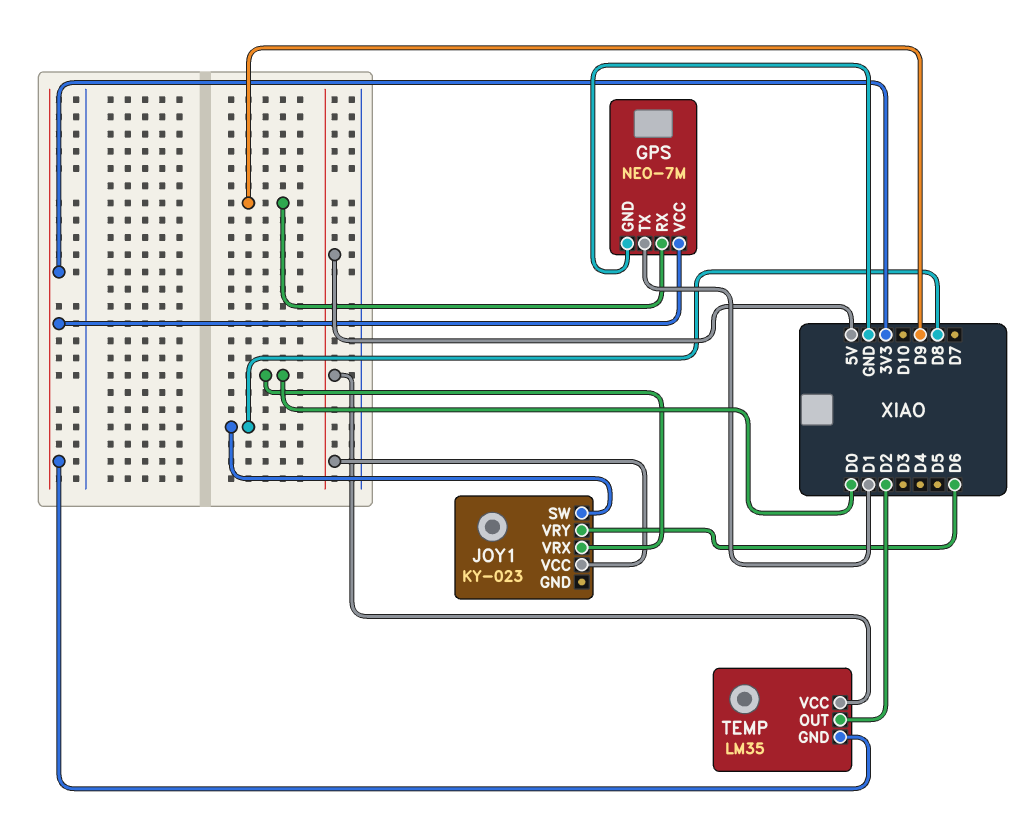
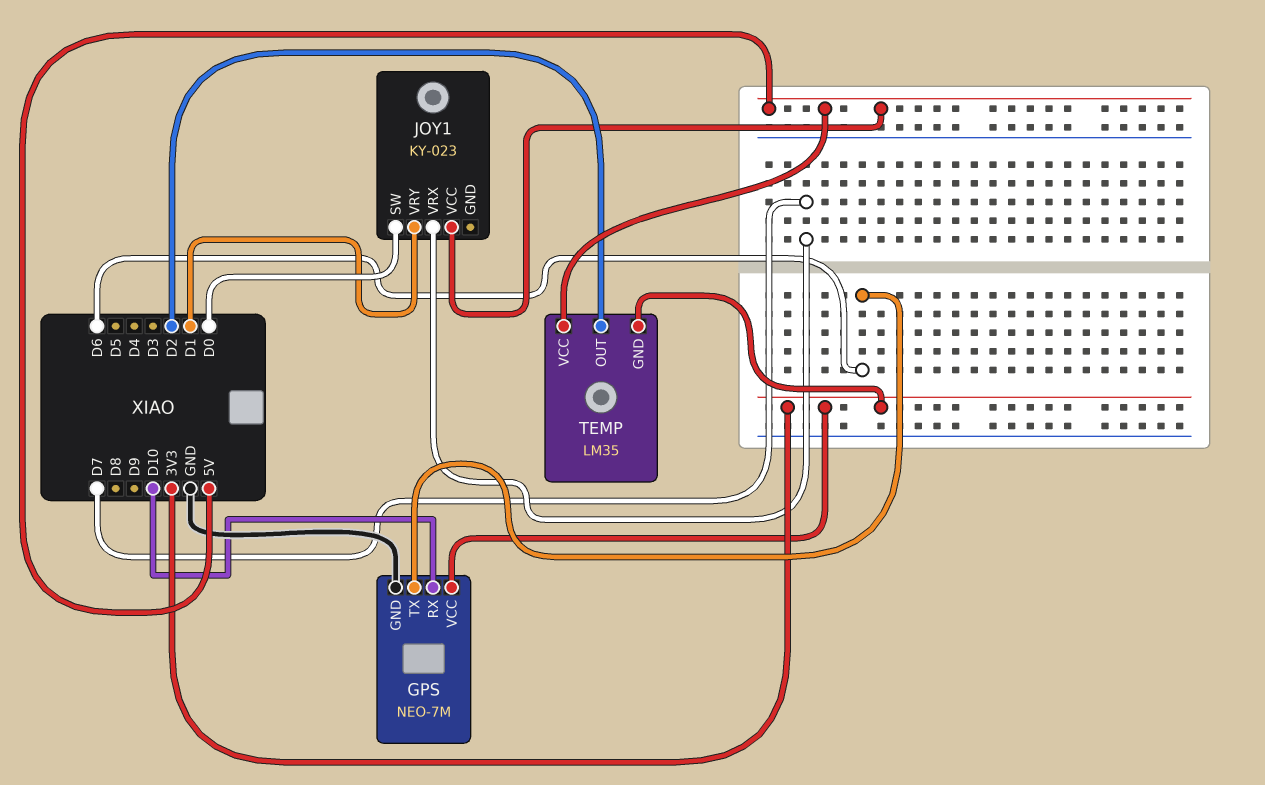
GPS pin RX: D9 -> D10
GPS pin TX: D1 -> D6
JOY1 pin SW: D8 -> D0
JOY1 pin VRX: D0 -> D7
JOY1 pin VRY: D6 -> D1

